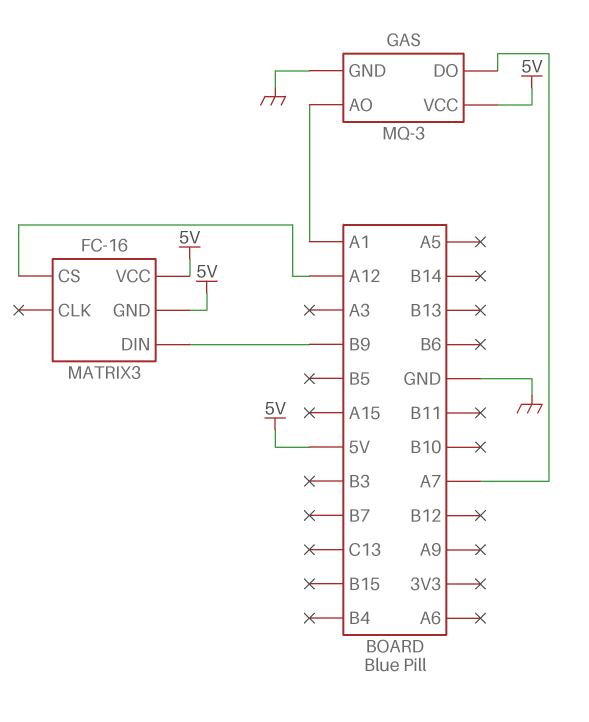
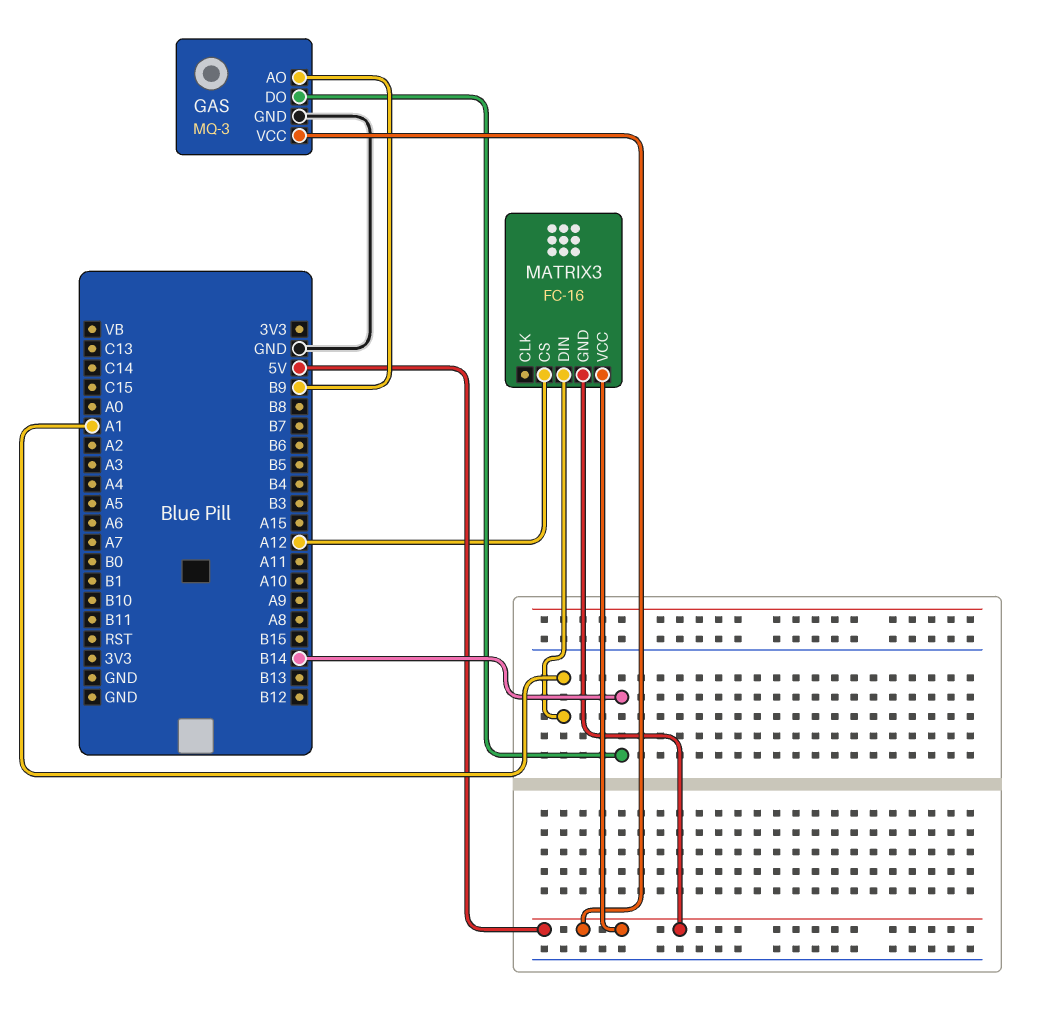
GAS pin AO: A1 -> B9
GAS pin DO: A7 -> B14
MATRIX3 pin DIN: B9 -> A1

